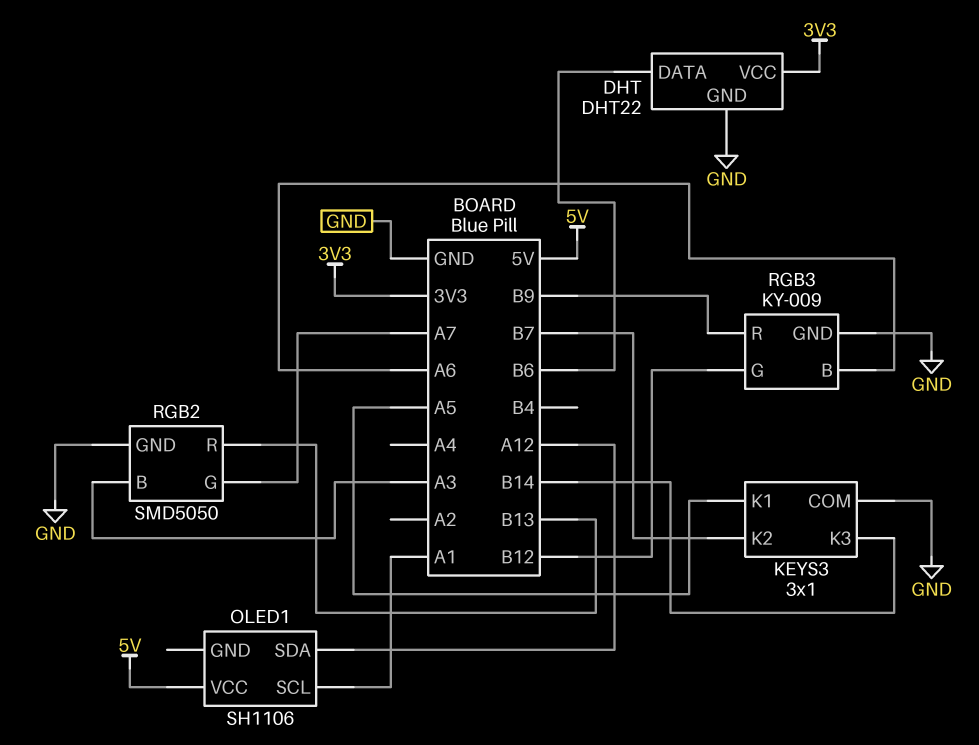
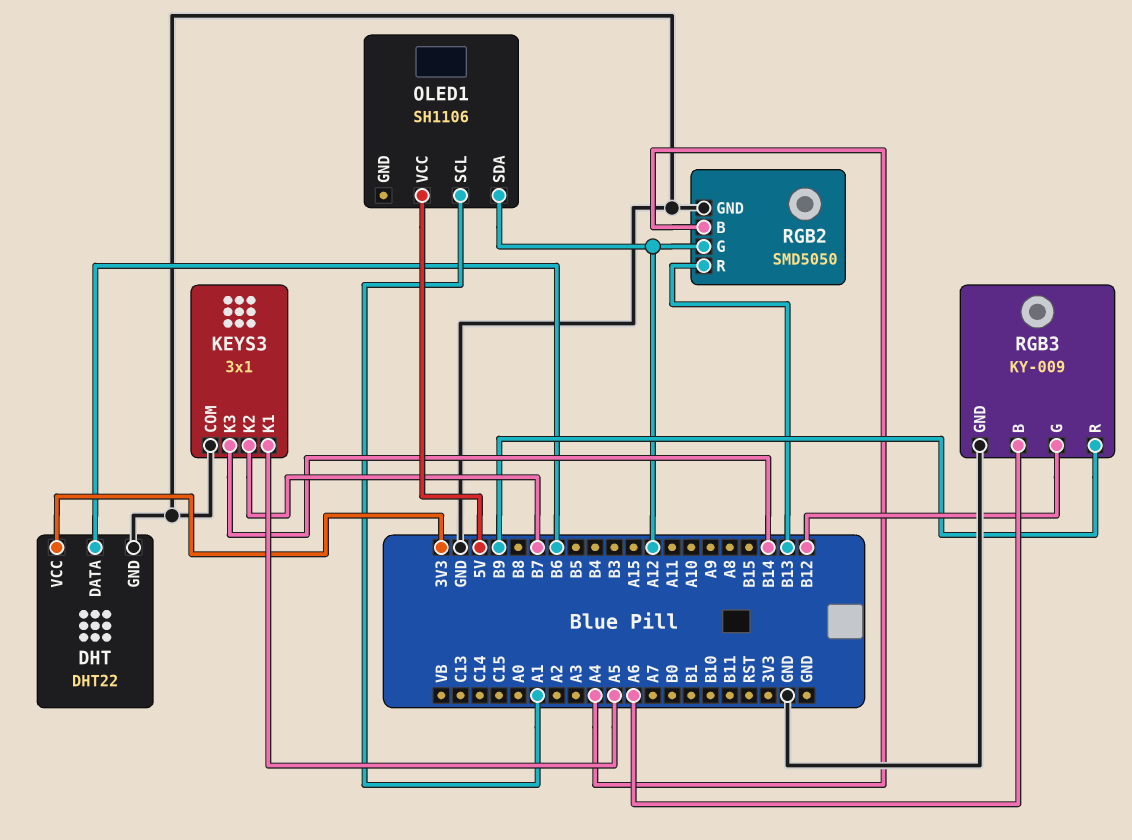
RGB2 pin B: A3 -> A4
RGB2 pin G: A7 -> A12

